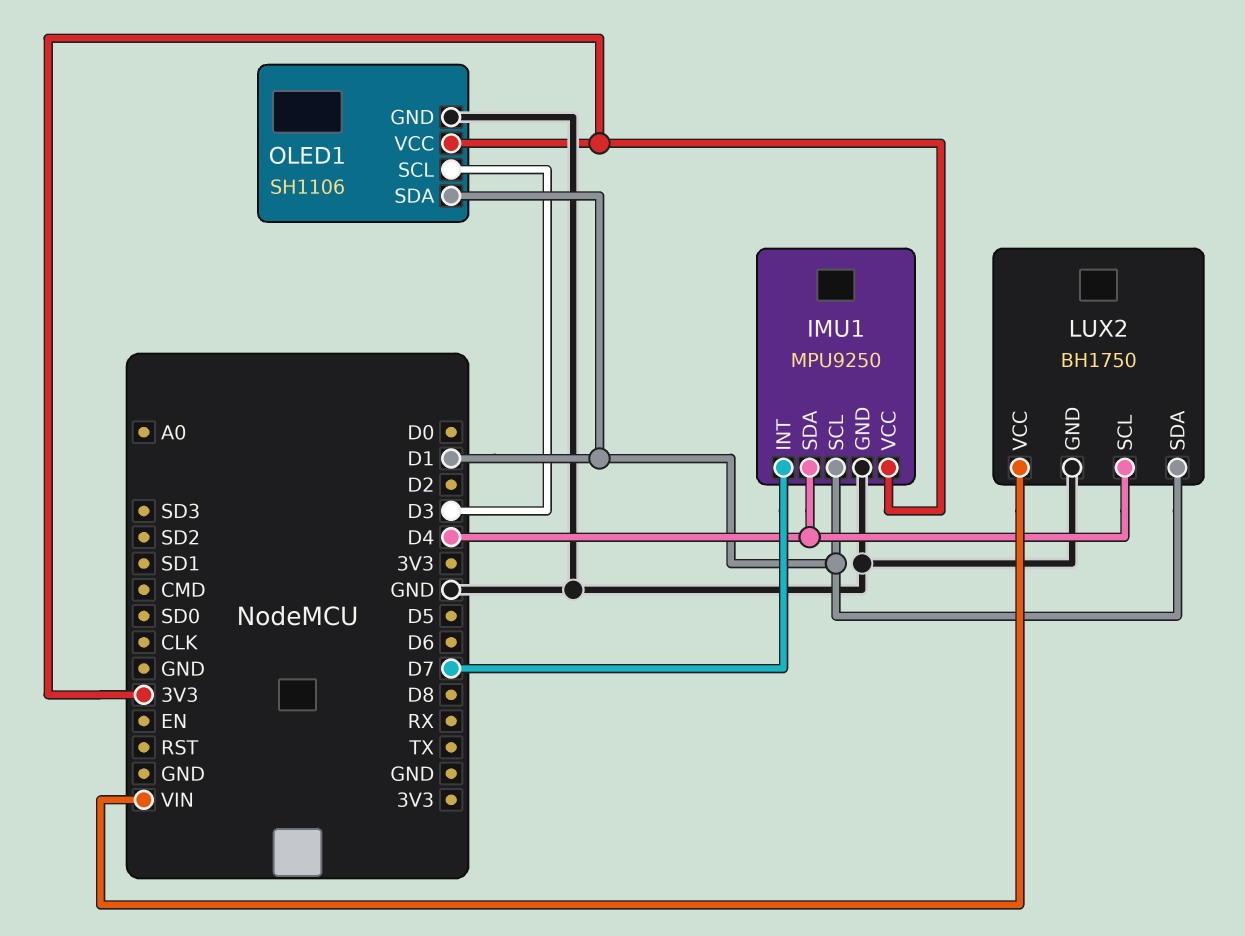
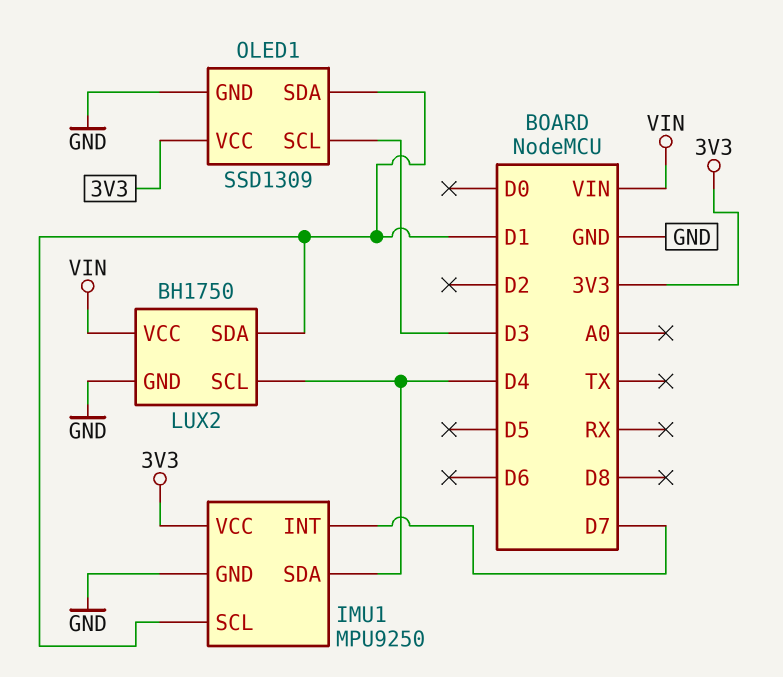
OLED1: SH1106 -> SSD1309

